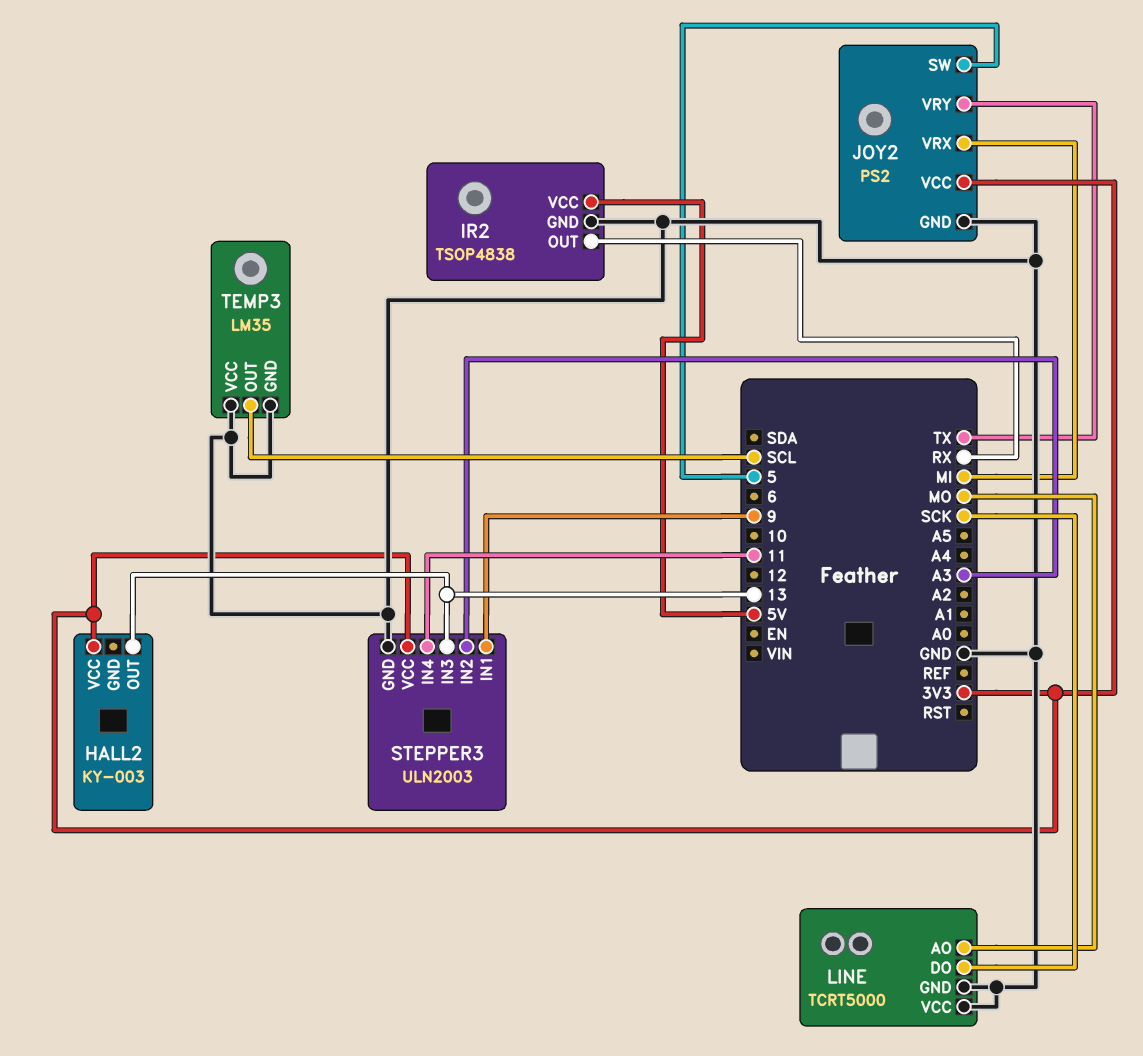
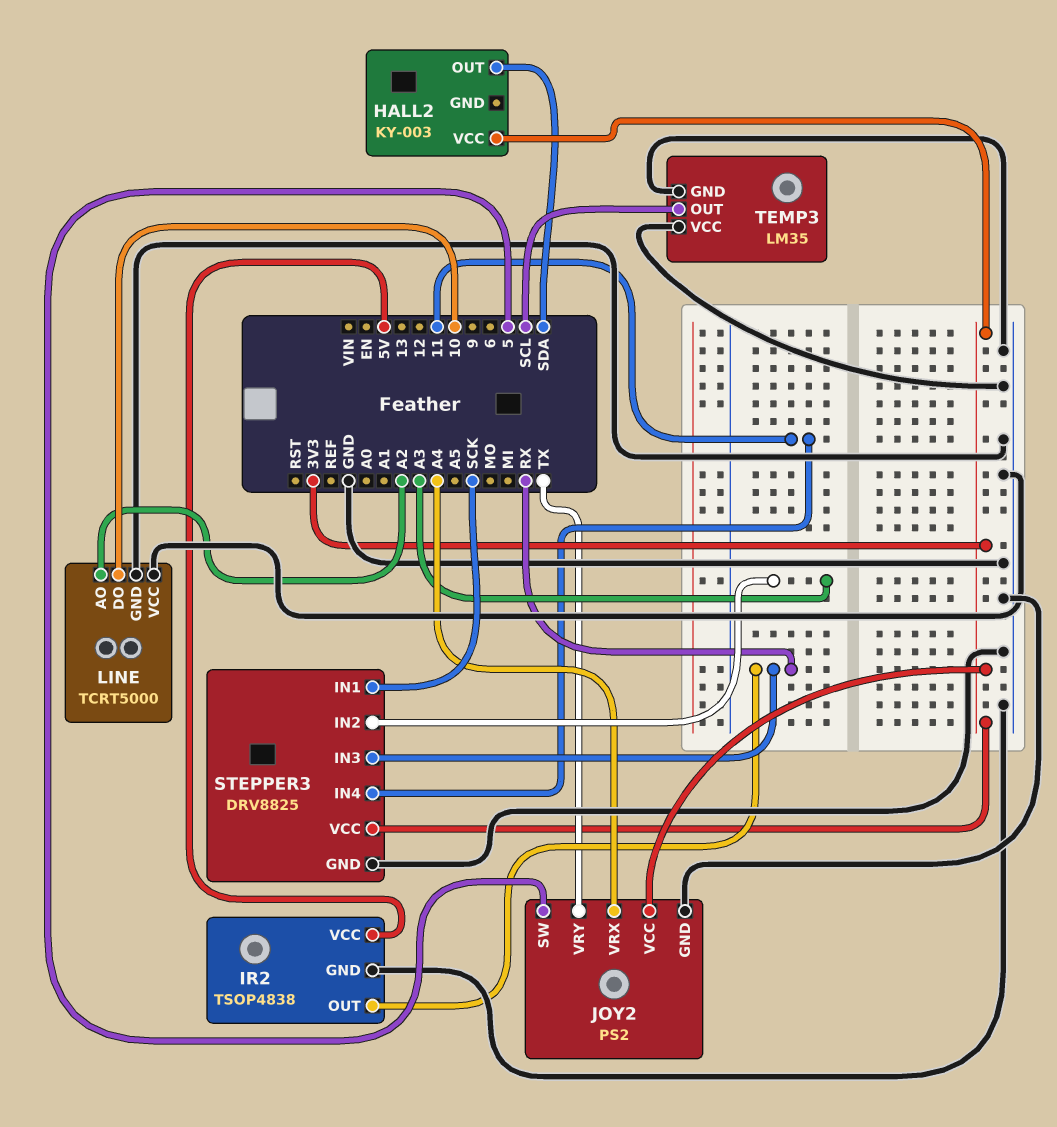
HALL2 pin OUT: 13 -> SDA
JOY2 pin VRX: MI -> A4
LINE pin AO: MO -> A2
LINE pin DO: SCK -> 10
STEPPER3: ULN2003 -> DRV8825
STEPPER3 pin IN1: 9 -> SCK
STEPPER3 pin IN3: 13 -> RX

